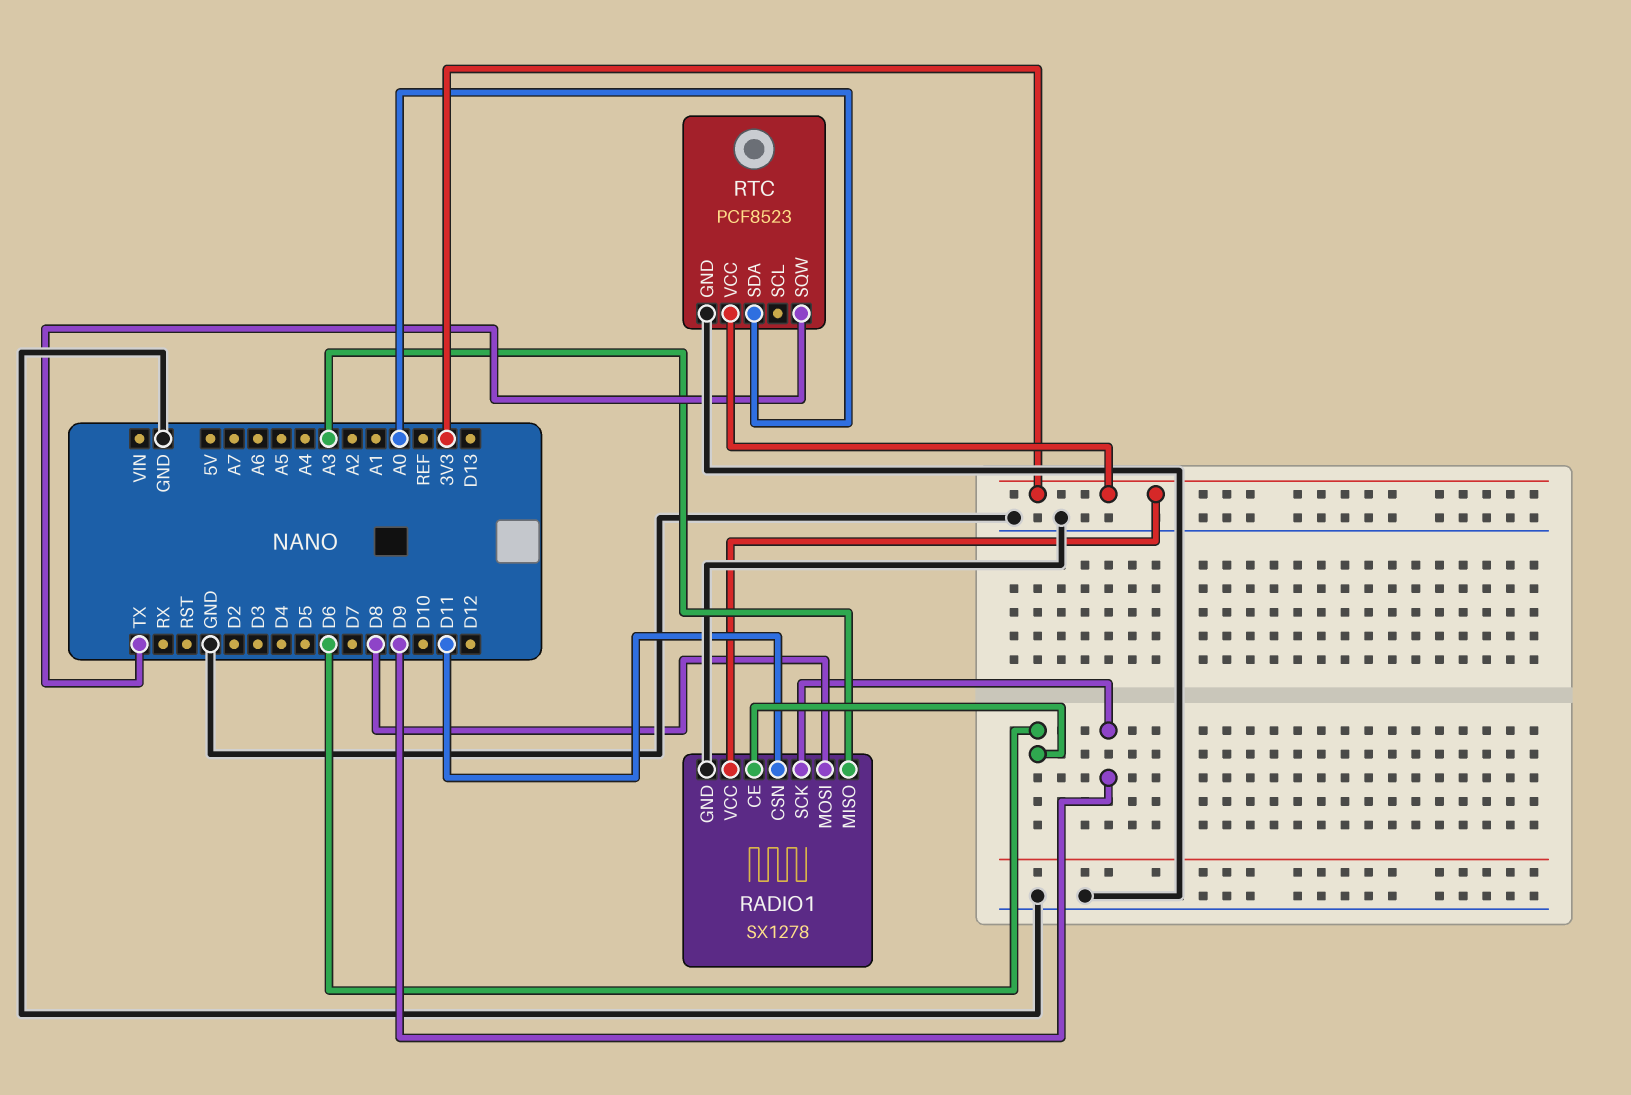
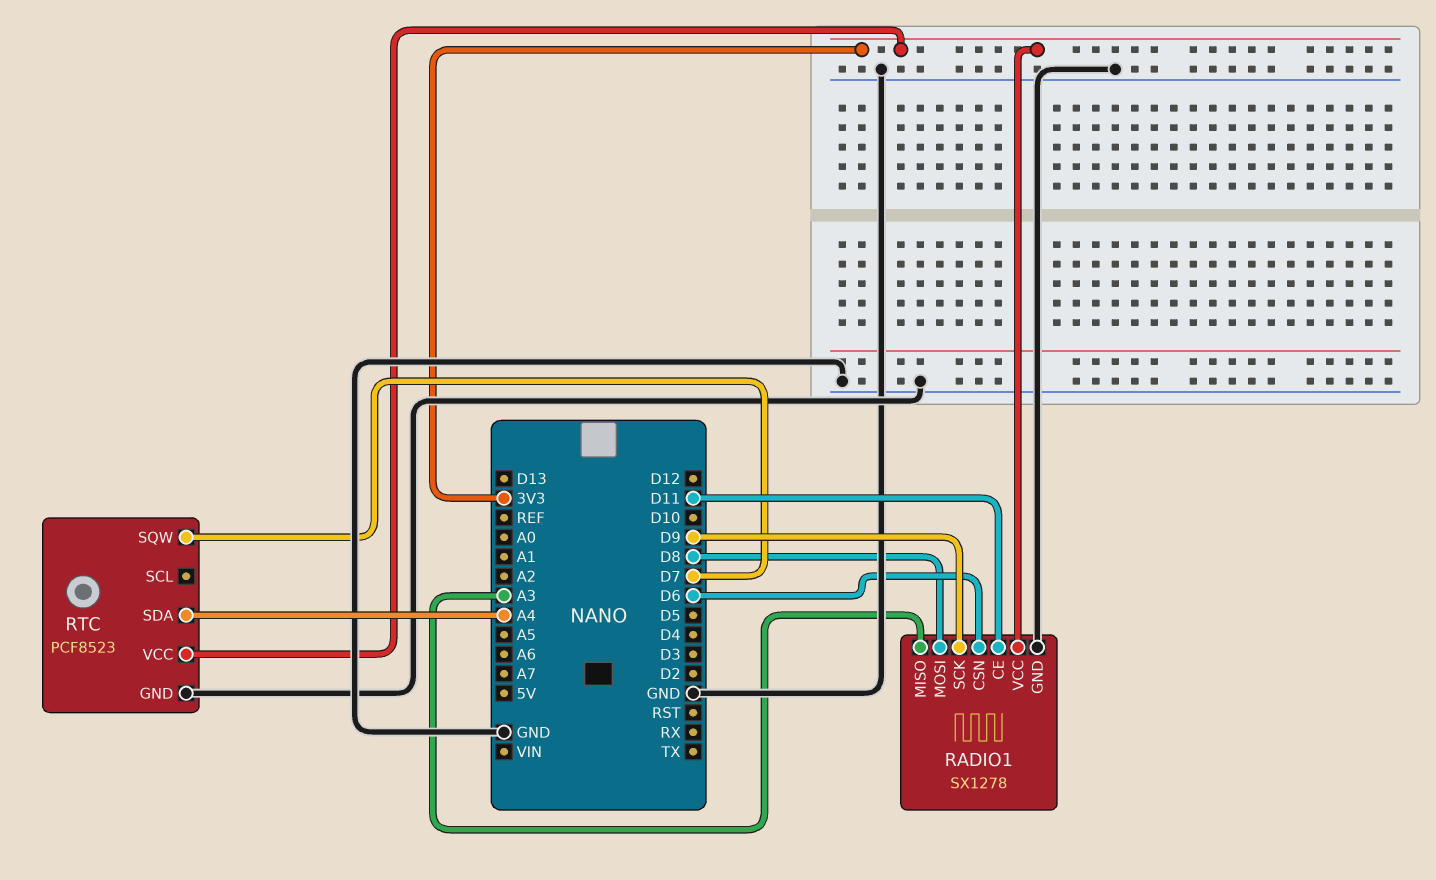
RADIO1 pin CE: D6 -> D11
RADIO1 pin CSN: D11 -> D6
RTC pin SDA: A0 -> A4
RTC pin SQW: TX -> D7

